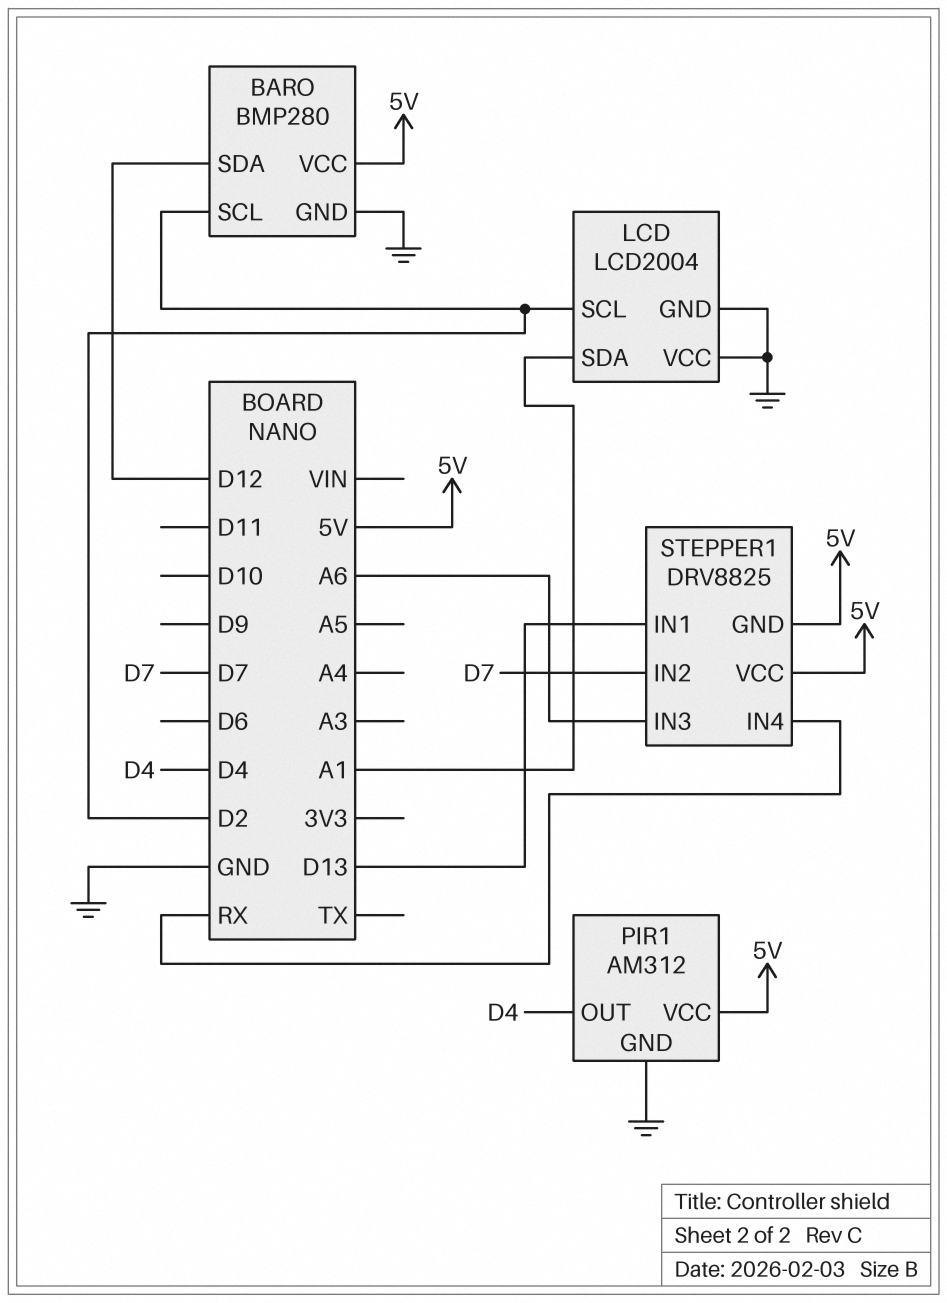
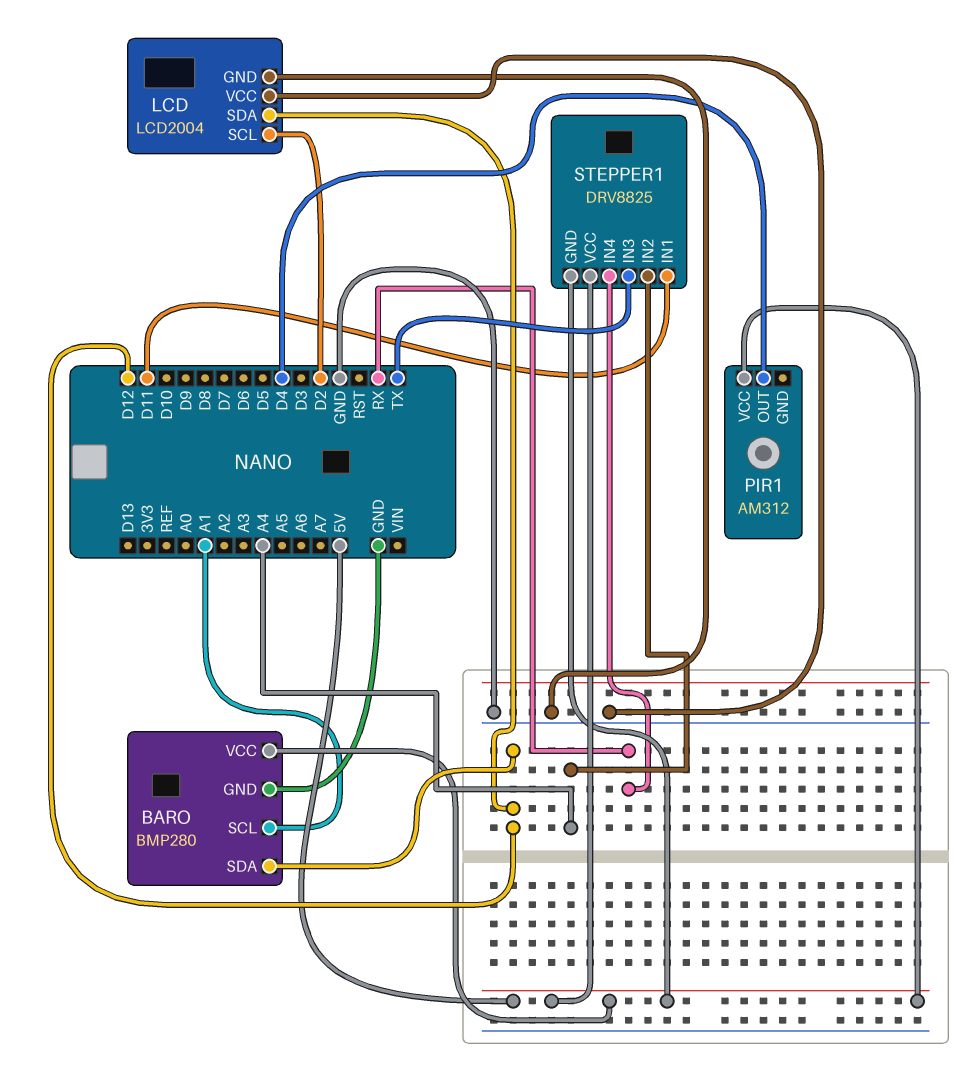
BARO pin SCL: D2 -> A1
LCD pin SDA: A1 -> D12
PIR1 pin GND: GND -> none
STEPPER1 pin IN1: D13 -> D11
STEPPER1 pin IN2: D7 -> A4
STEPPER1 pin IN3: A6 -> TX

